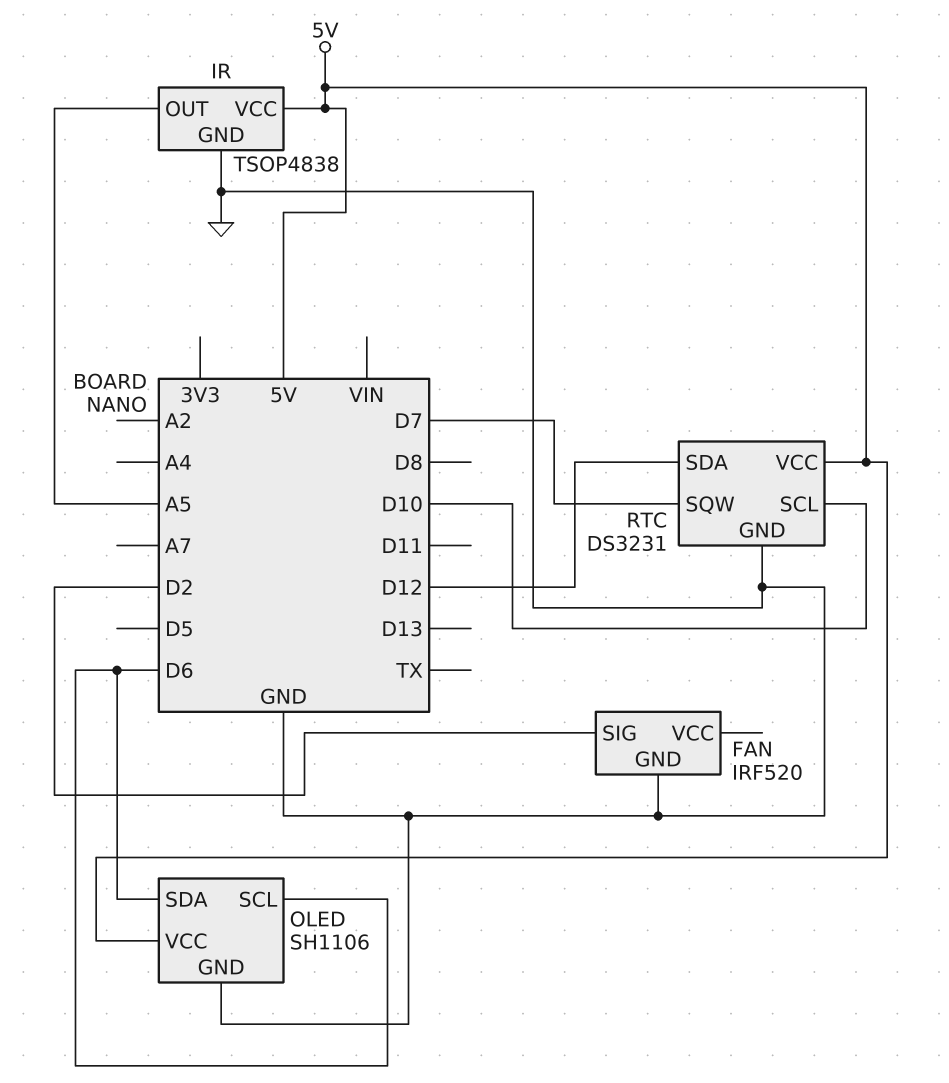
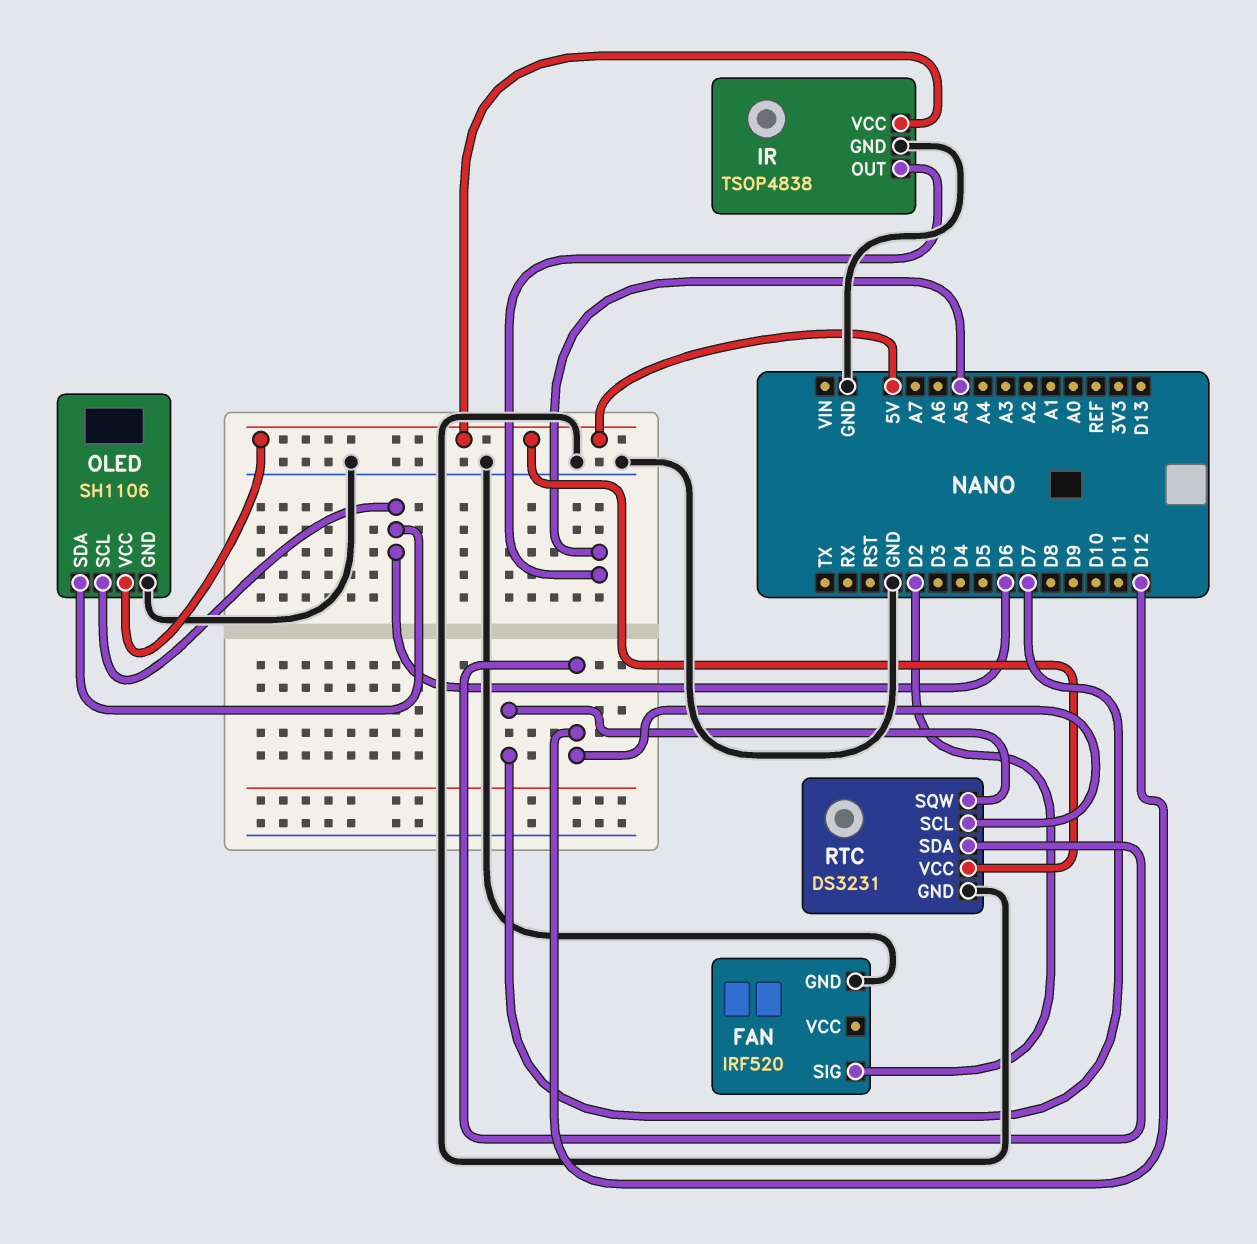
RTC pin SCL: D10 -> D12

